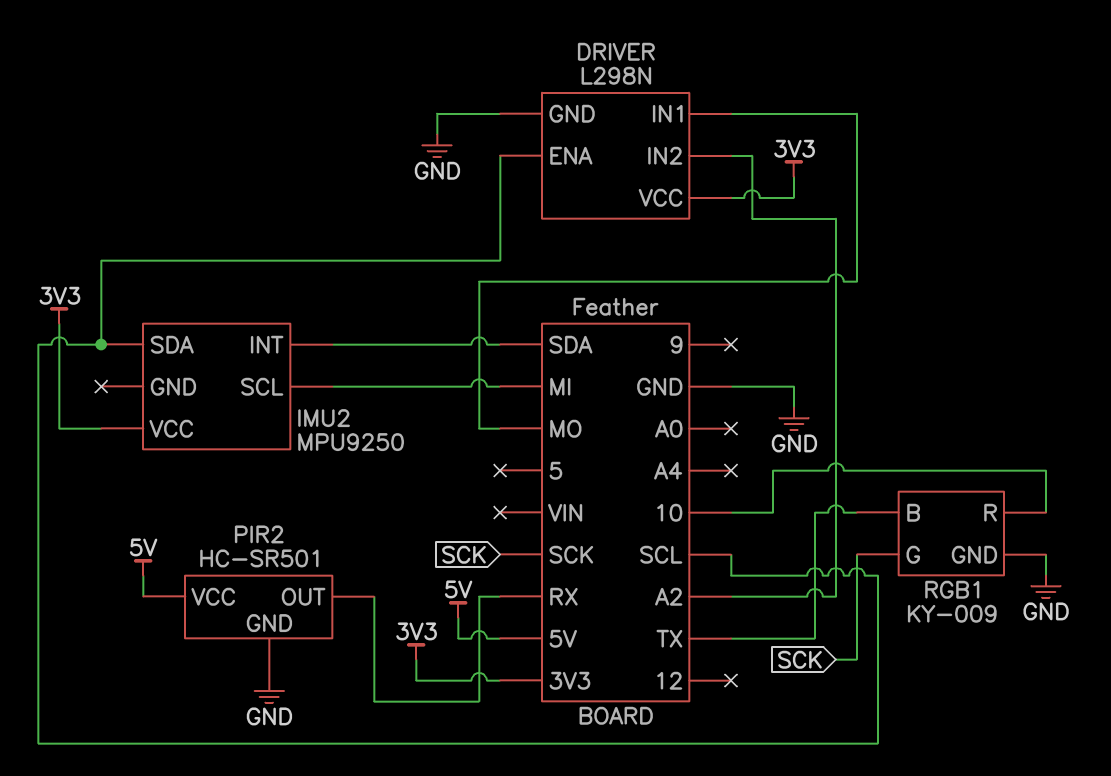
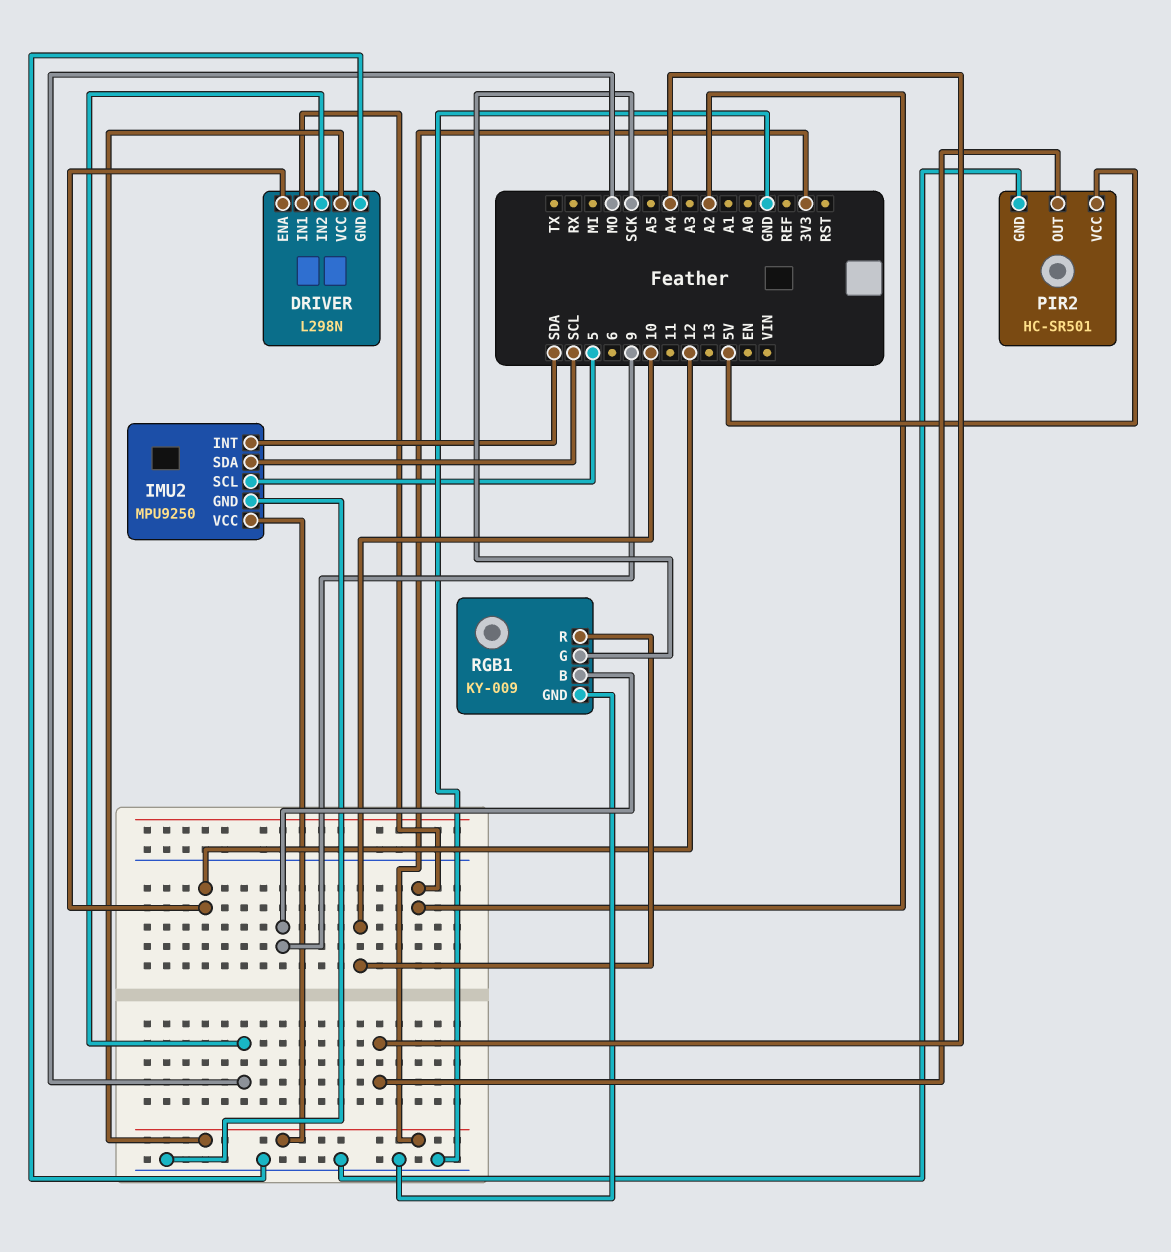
DRIVER pin ENA: SCL -> 12
DRIVER pin IN1: MO -> A2
DRIVER pin IN2: A2 -> MO
IMU2 pin GND: none -> GND
IMU2 pin SCL: MI -> 5
PIR2 pin OUT: RX -> A4
RGB1 pin B: TX -> 9

